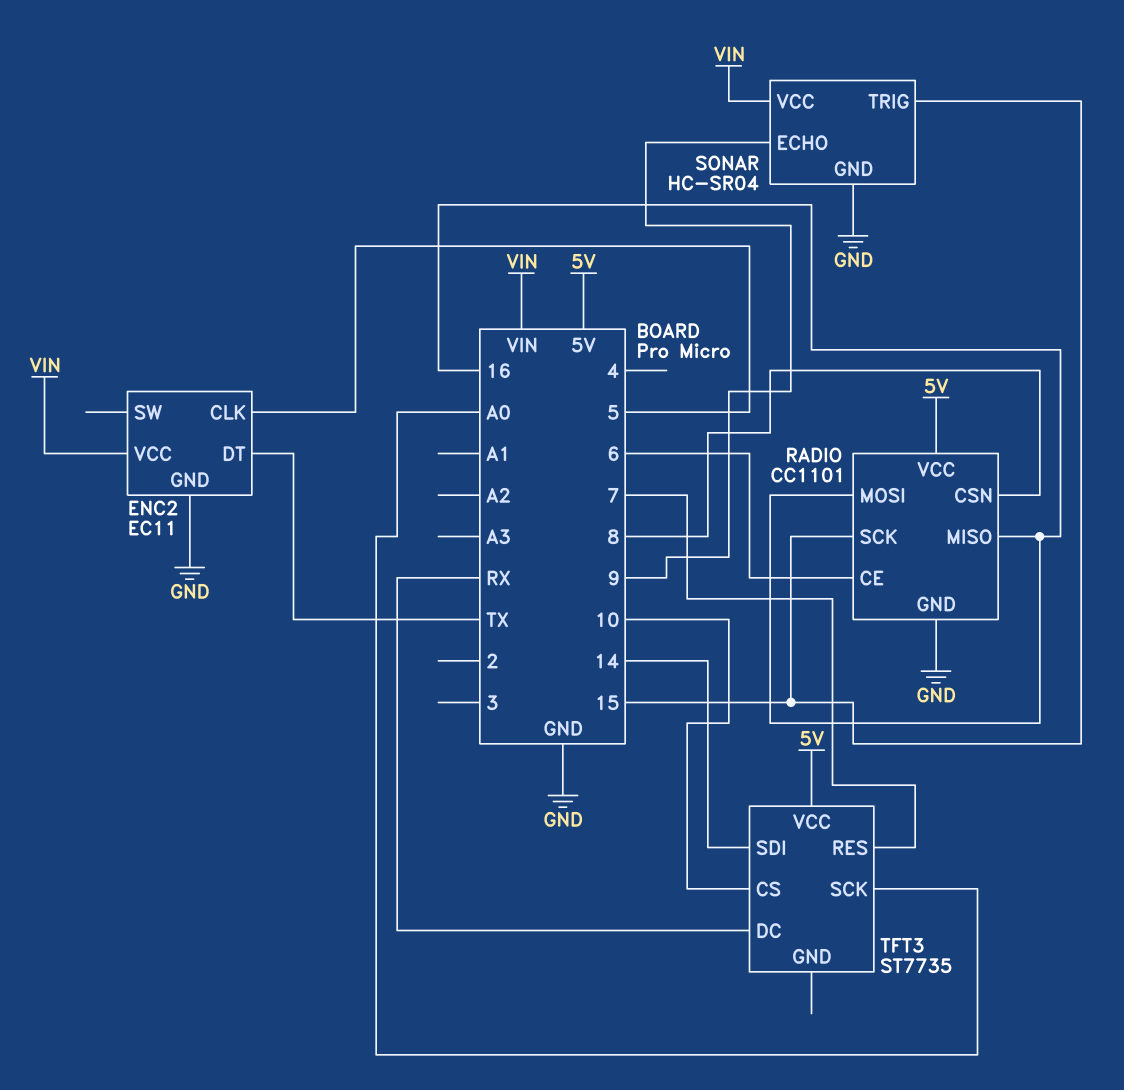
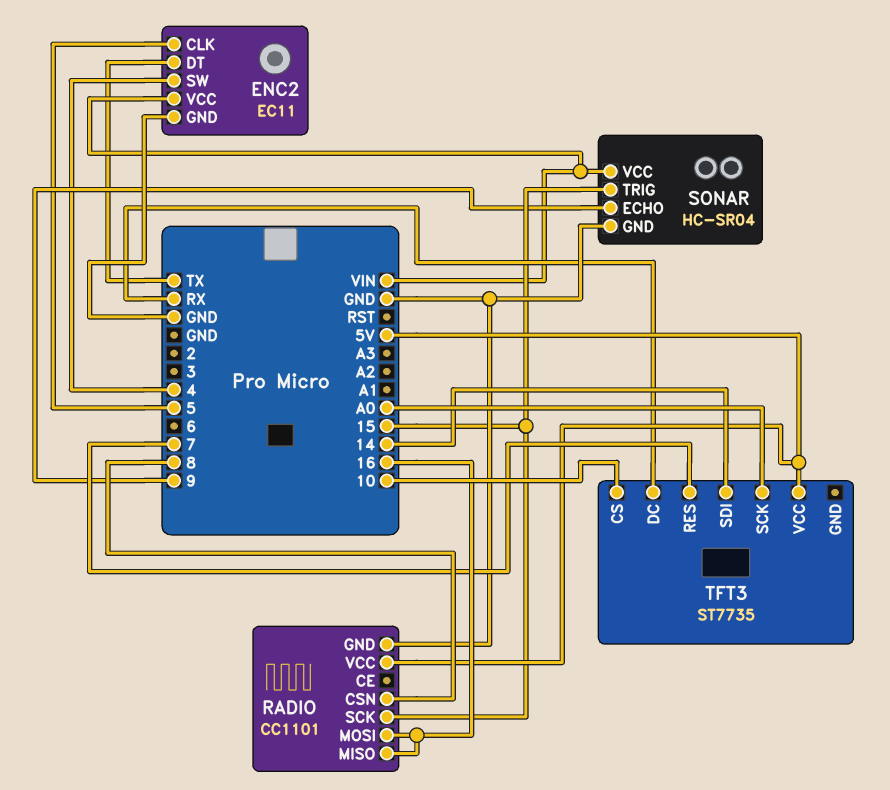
ENC2 pin SW: none -> 4
RADIO pin CE: 6 -> none

